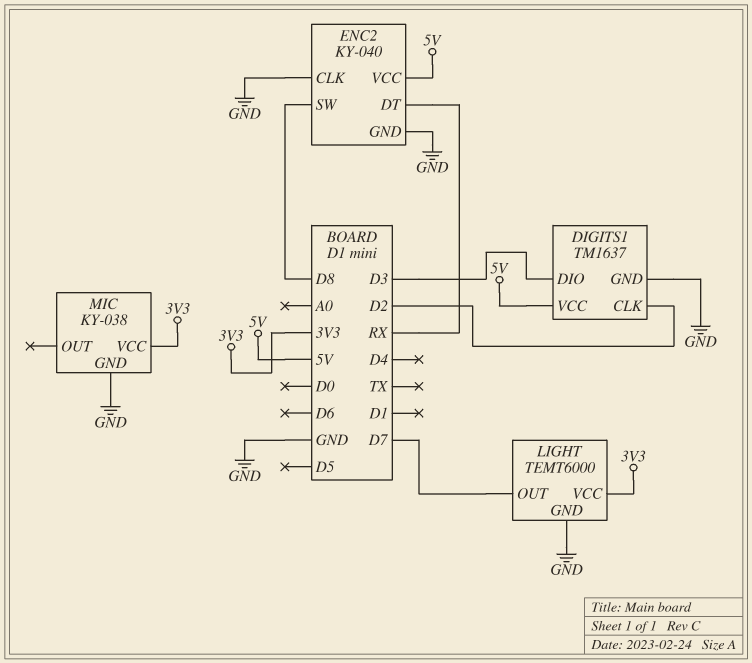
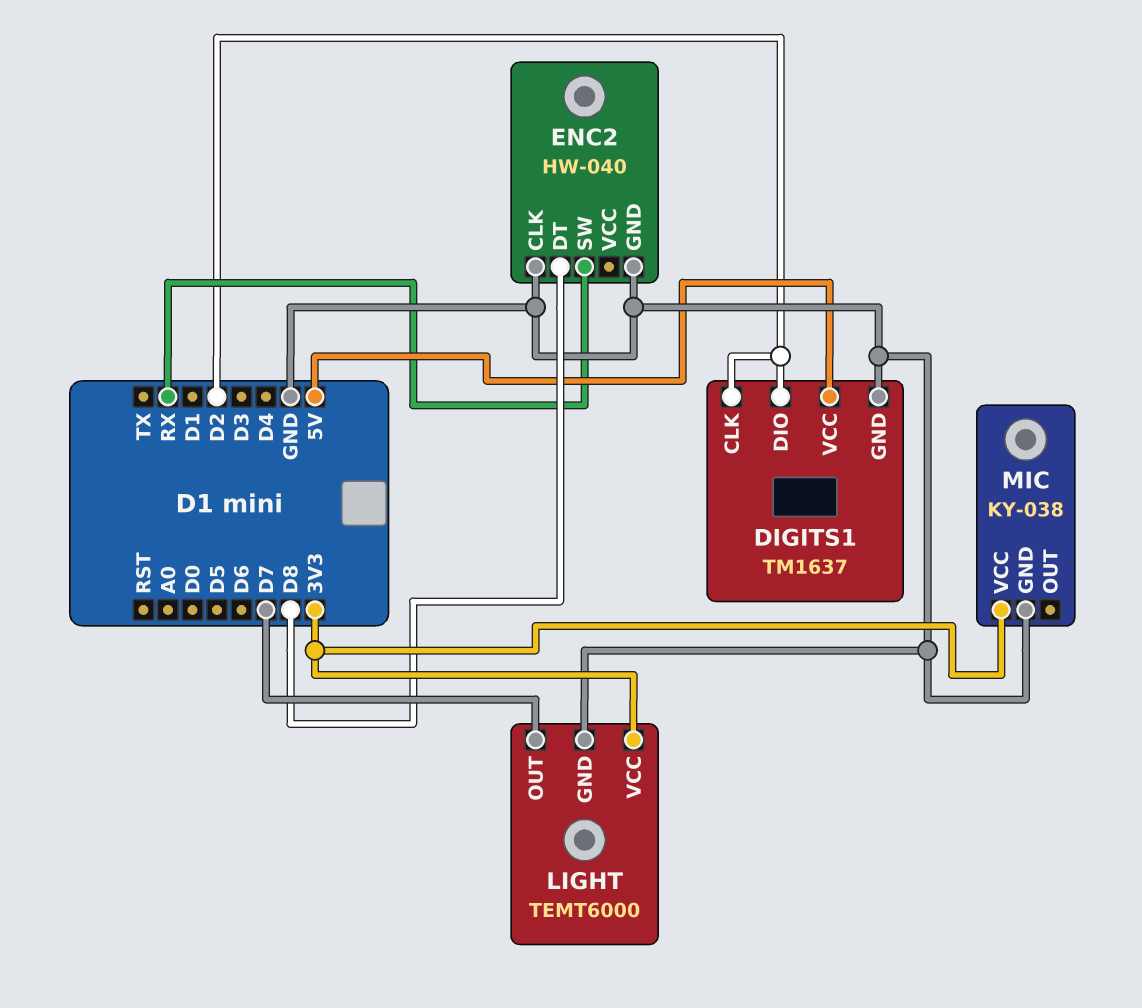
DIGITS1 pin DIO: D3 -> D2
ENC2: KY-040 -> HW-040
ENC2 pin DT: RX -> D8
ENC2 pin SW: D8 -> RX
ENC2 pin VCC: 5V -> none

